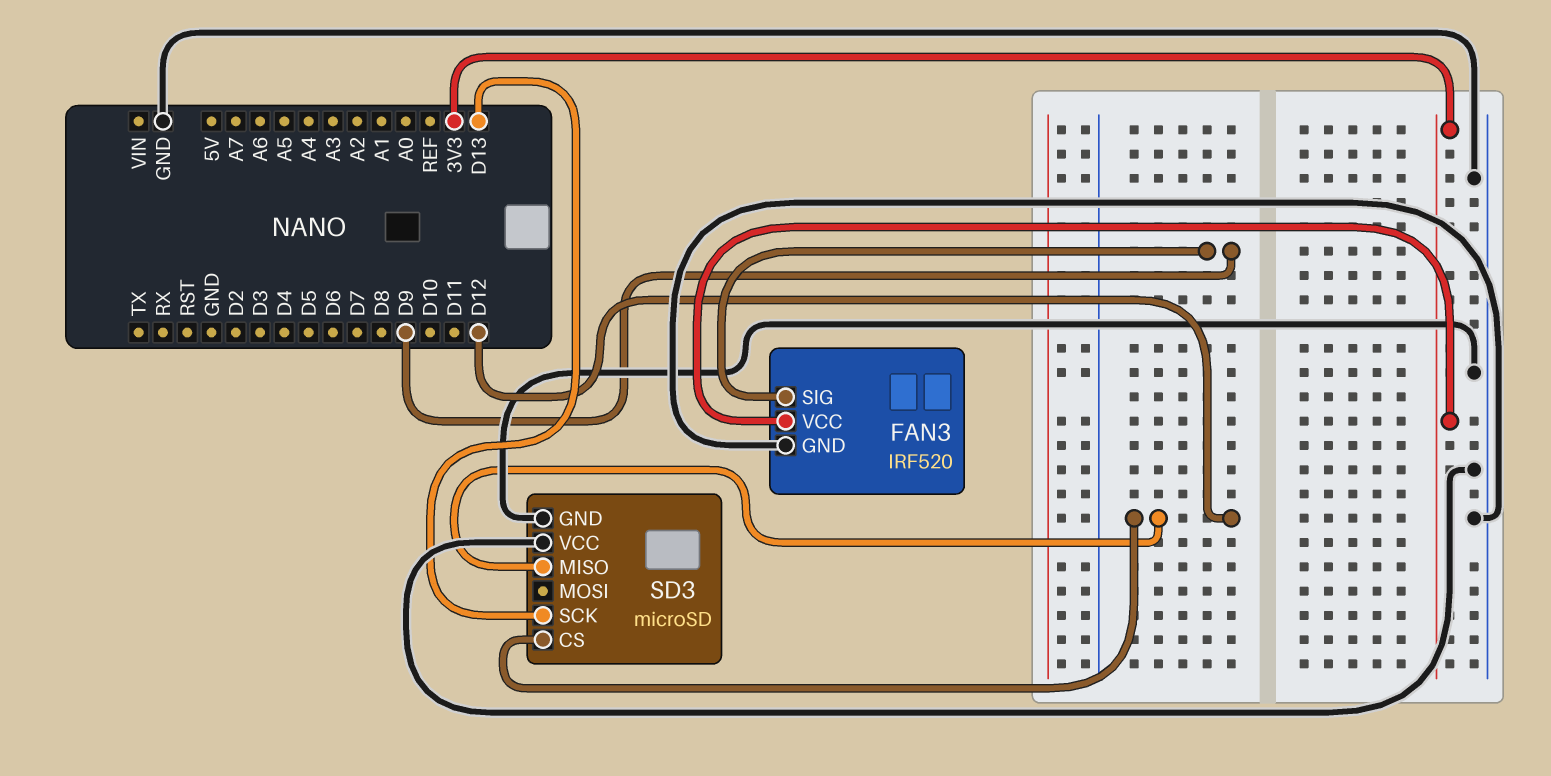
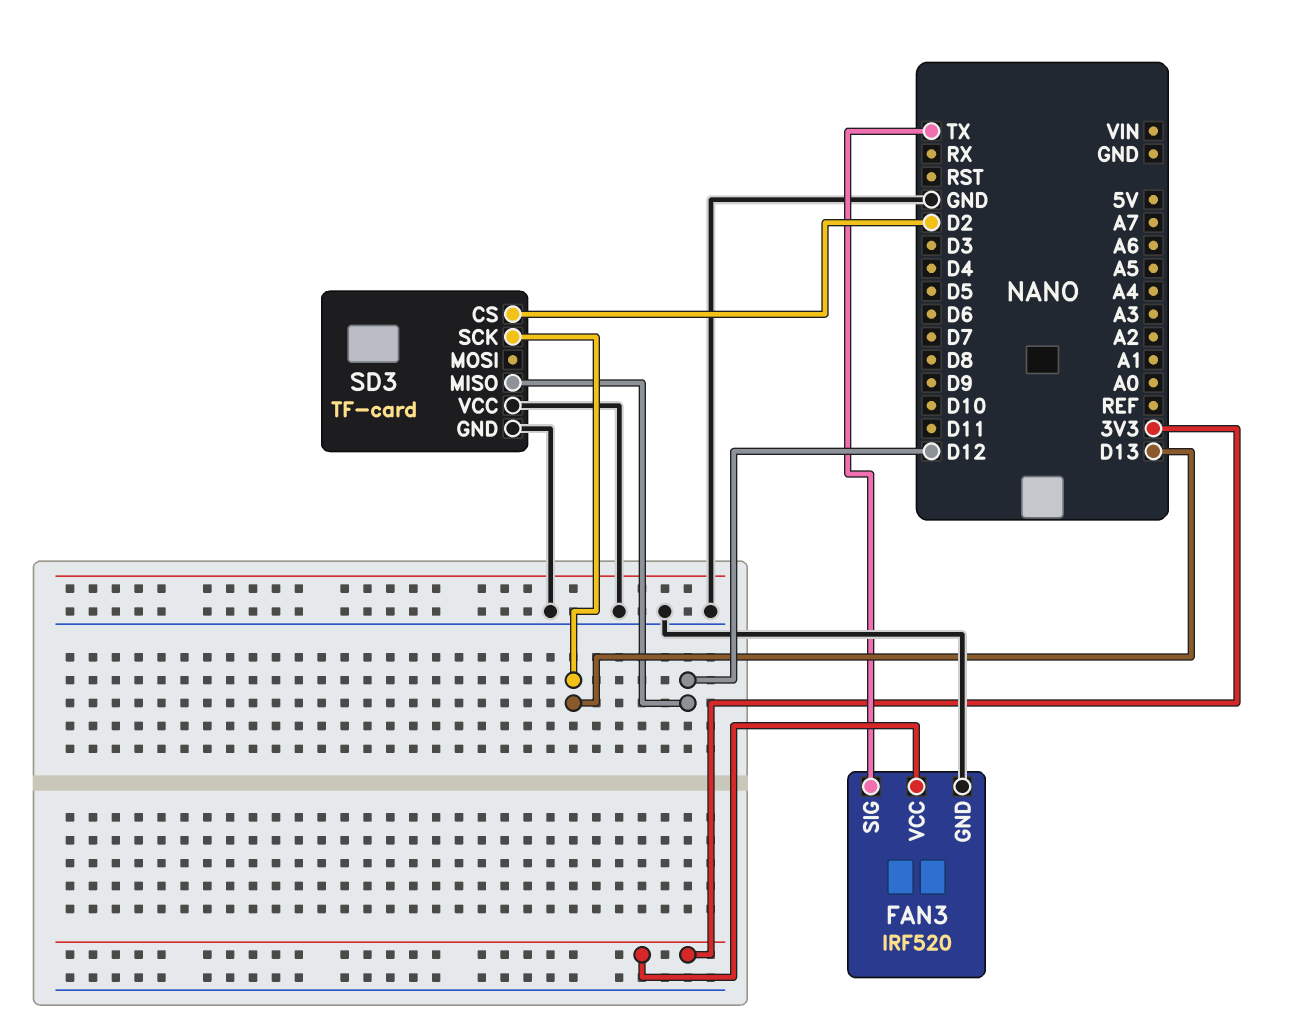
FAN3 pin SIG: D9 -> TX
SD3: microSD -> TF-card
SD3 pin CS: D12 -> D2

